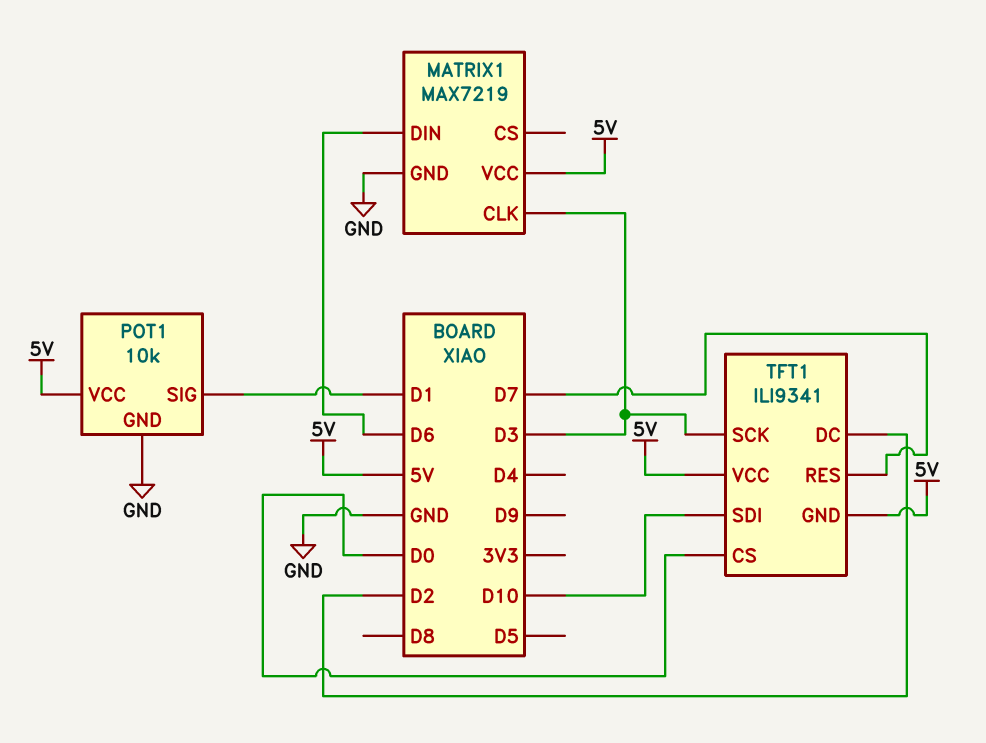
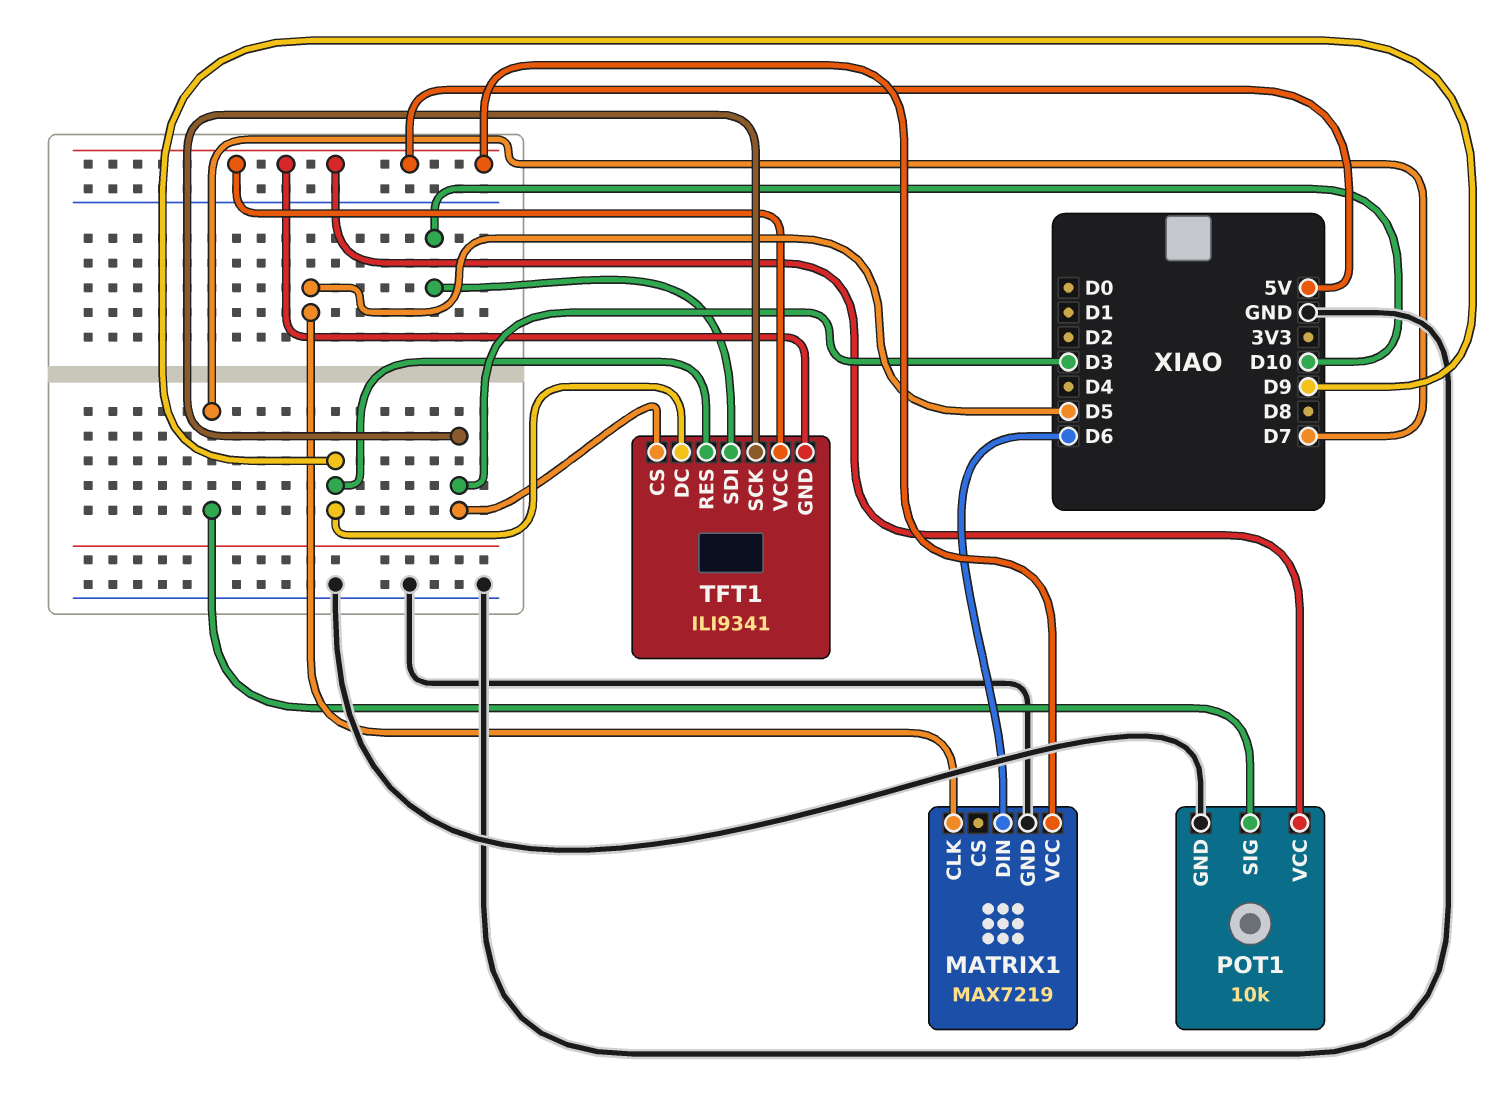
MATRIX1 pin CLK: D3 -> D5
POT1 pin SIG: D1 -> D7
TFT1 pin CS: D0 -> D3
TFT1 pin DC: D2 -> D9
TFT1 pin RES: D7 -> D9

